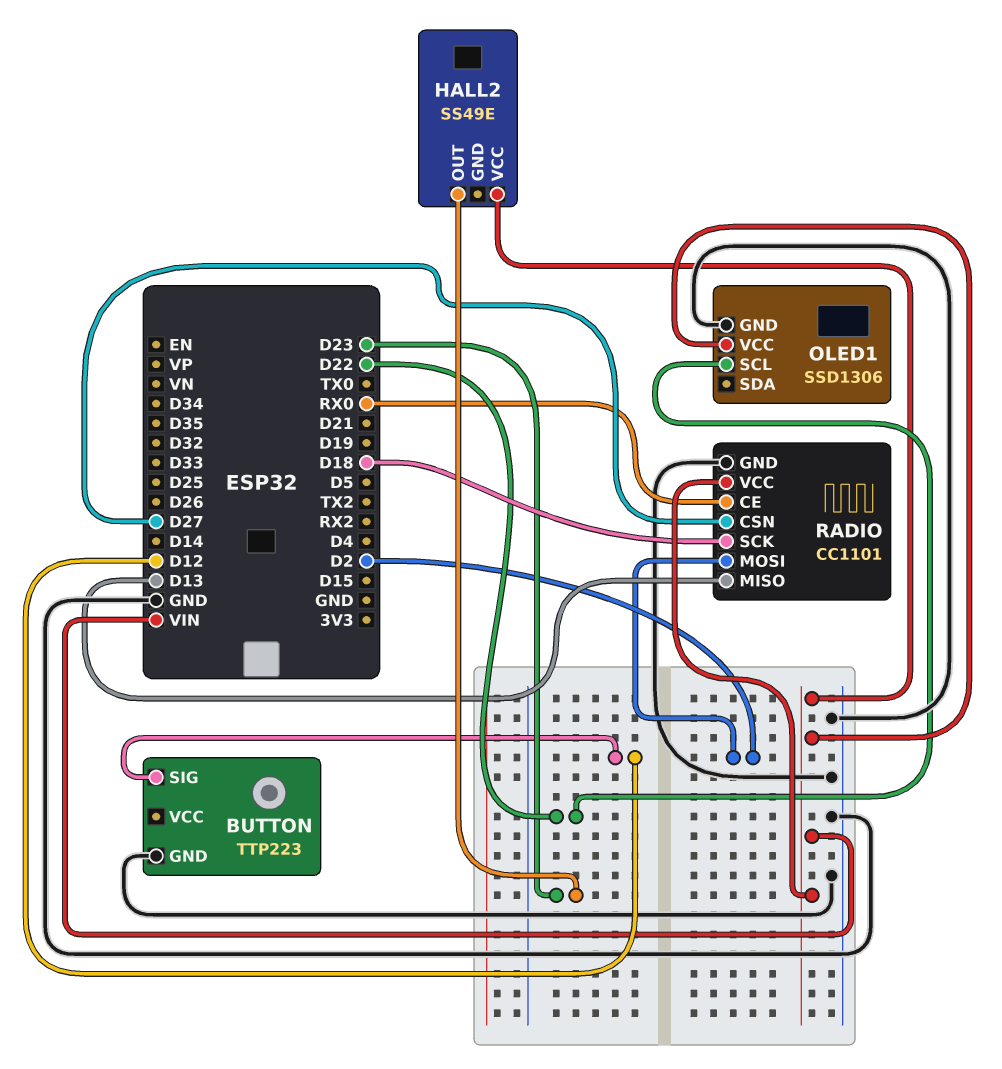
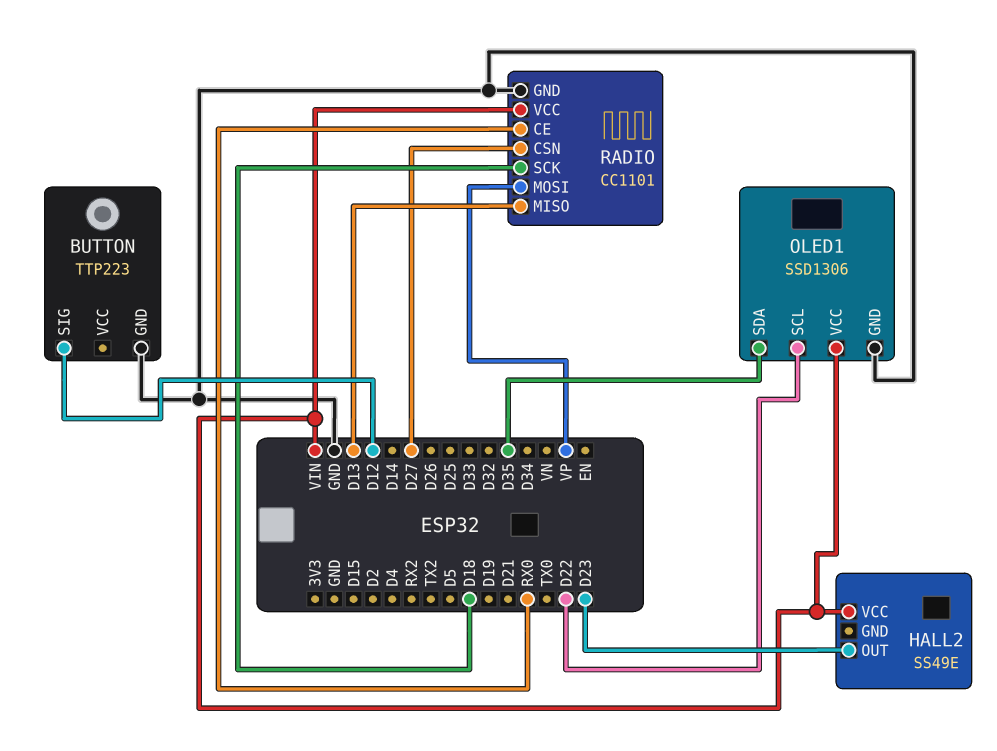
OLED1 pin SDA: none -> D35
RADIO pin MOSI: D2 -> VP

